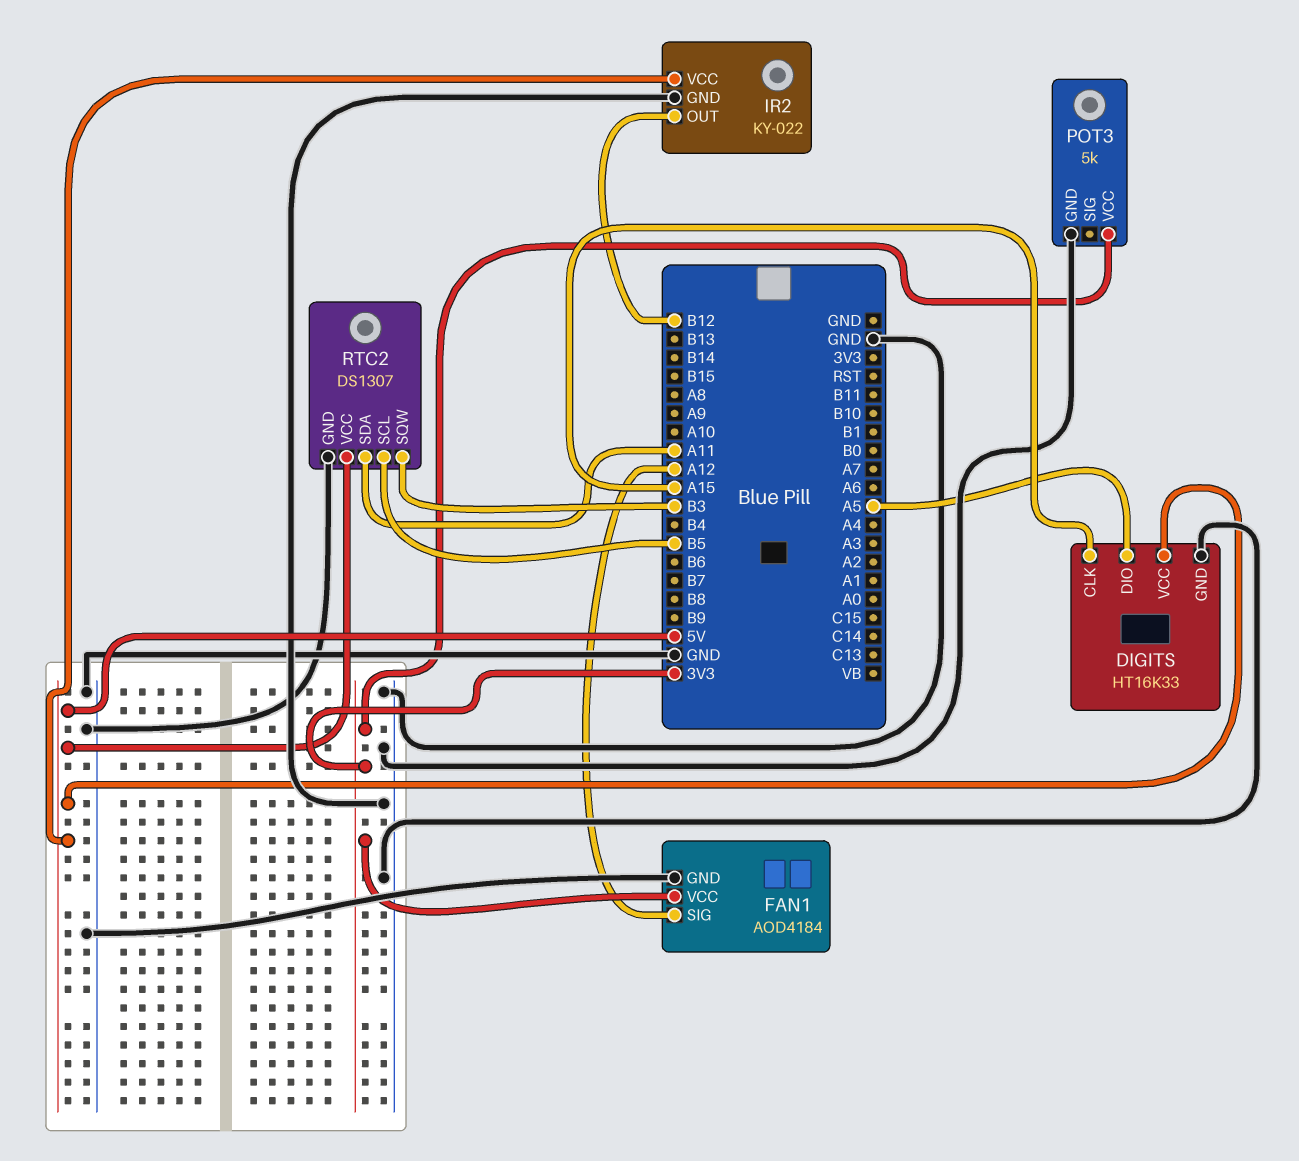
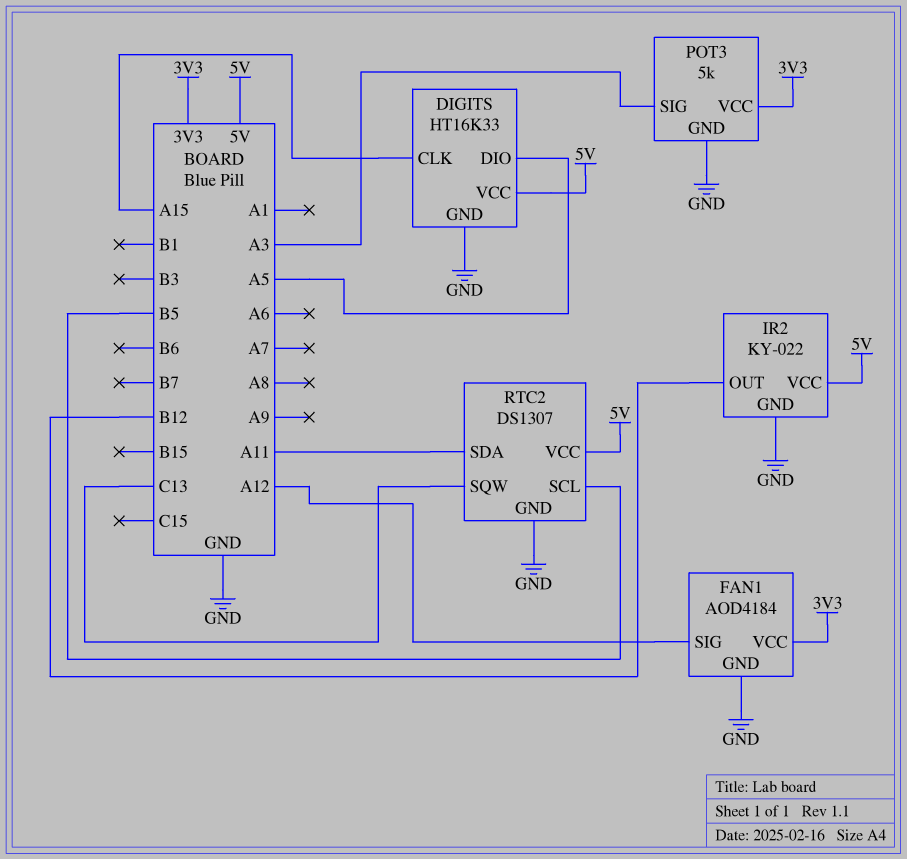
POT3 pin SIG: none -> A3
RTC2 pin SQW: B3 -> C13

